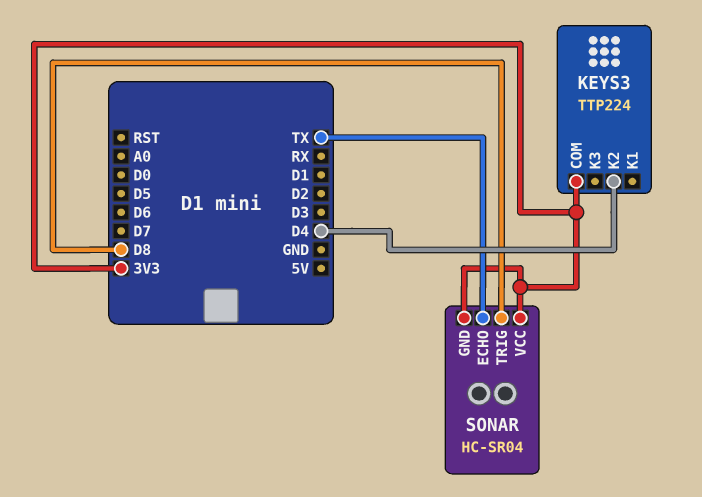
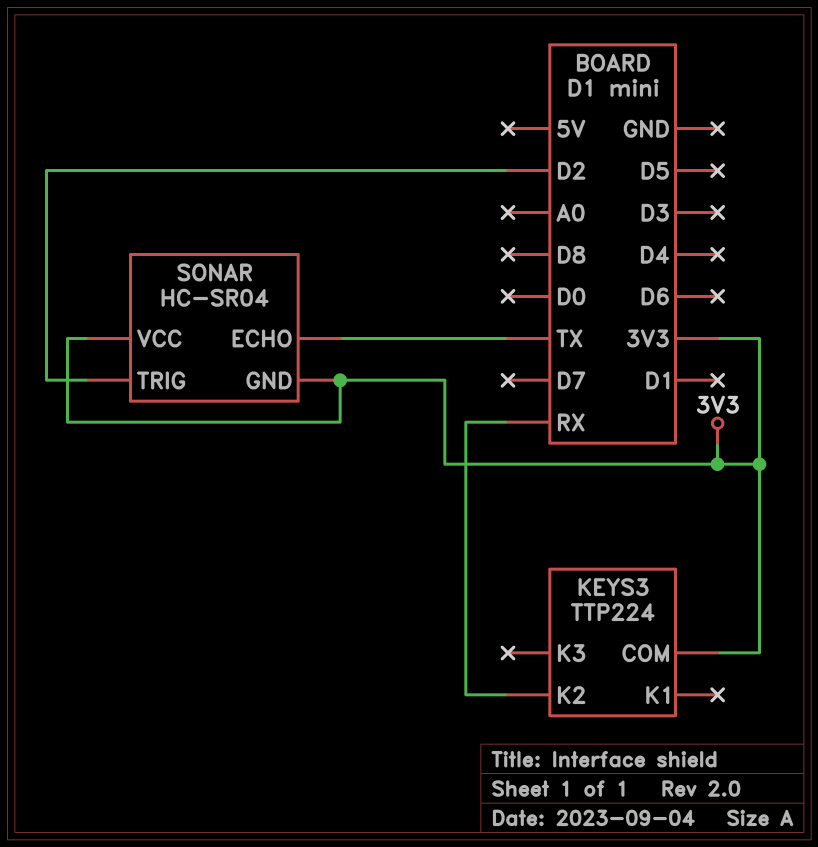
KEYS3 pin K2: D4 -> RX
SONAR pin TRIG: D8 -> D2

